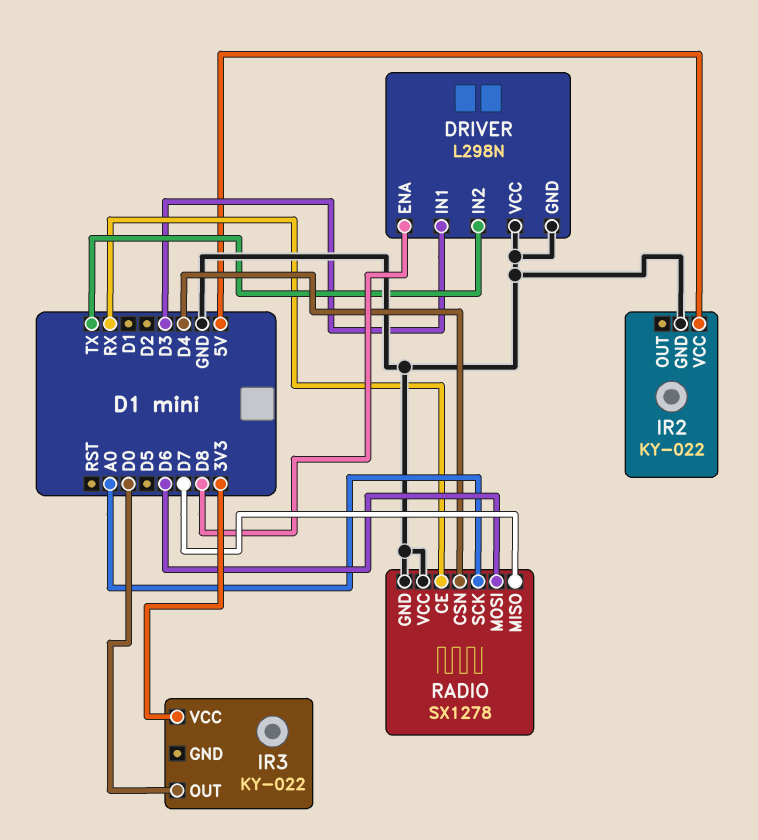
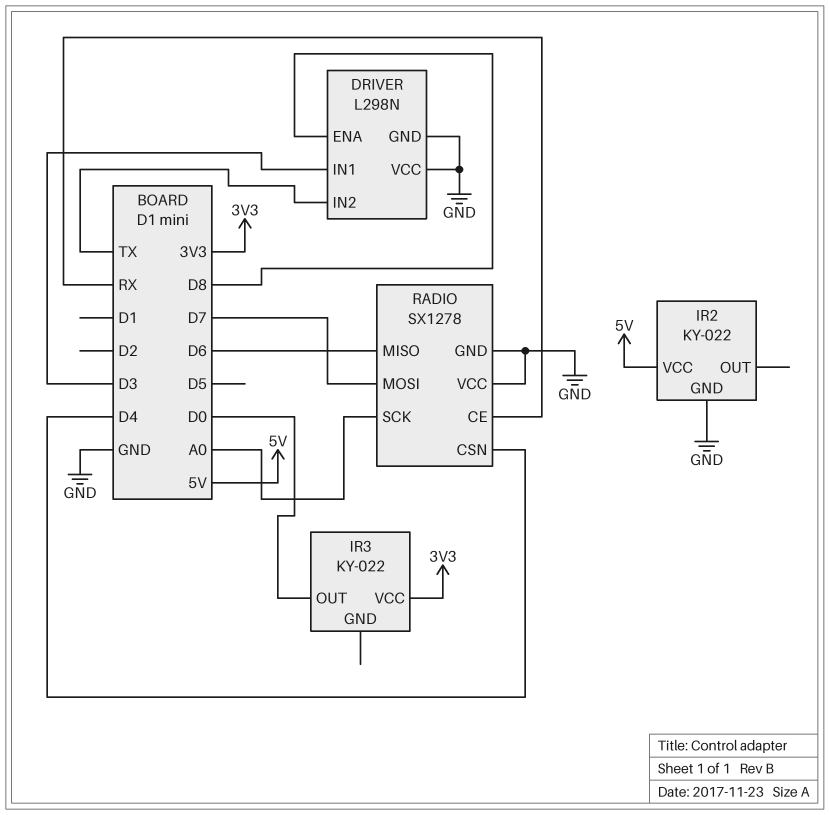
RADIO pin MISO: D7 -> D6
RADIO pin MOSI: D6 -> D7

